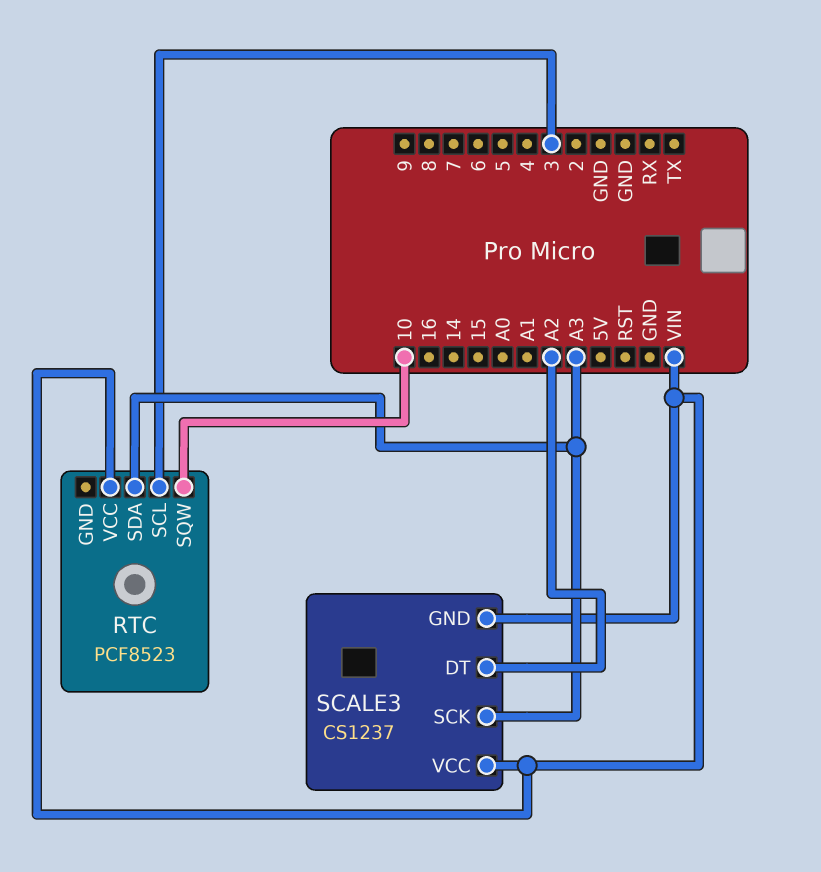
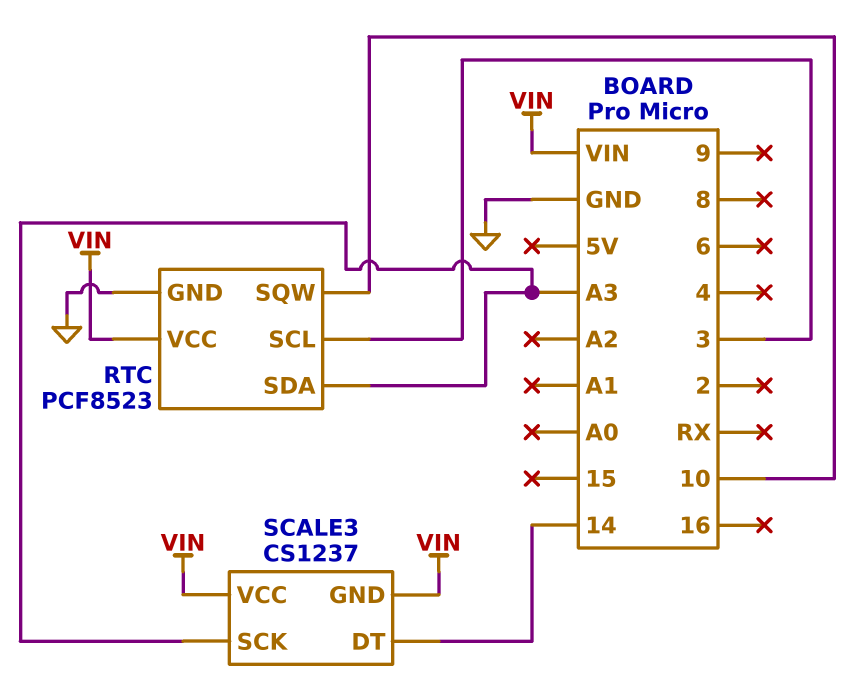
RTC pin GND: none -> GND
SCALE3 pin DT: A2 -> 14

